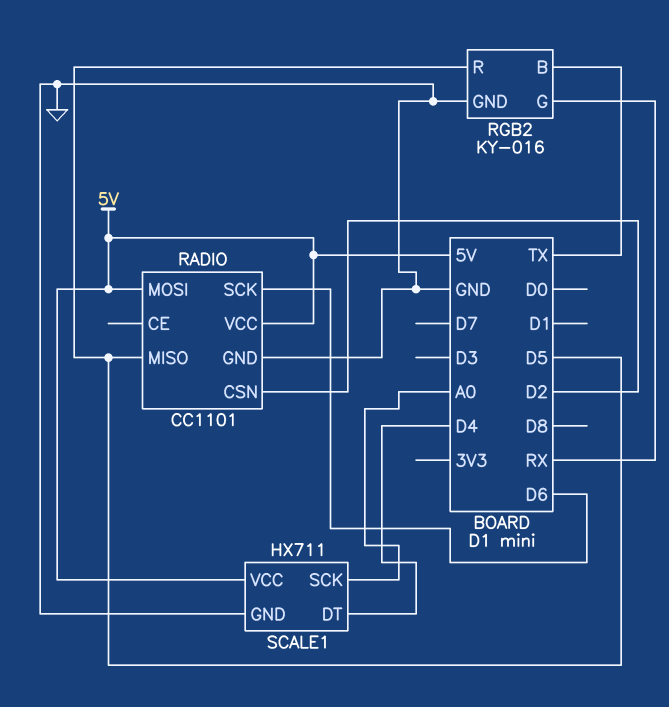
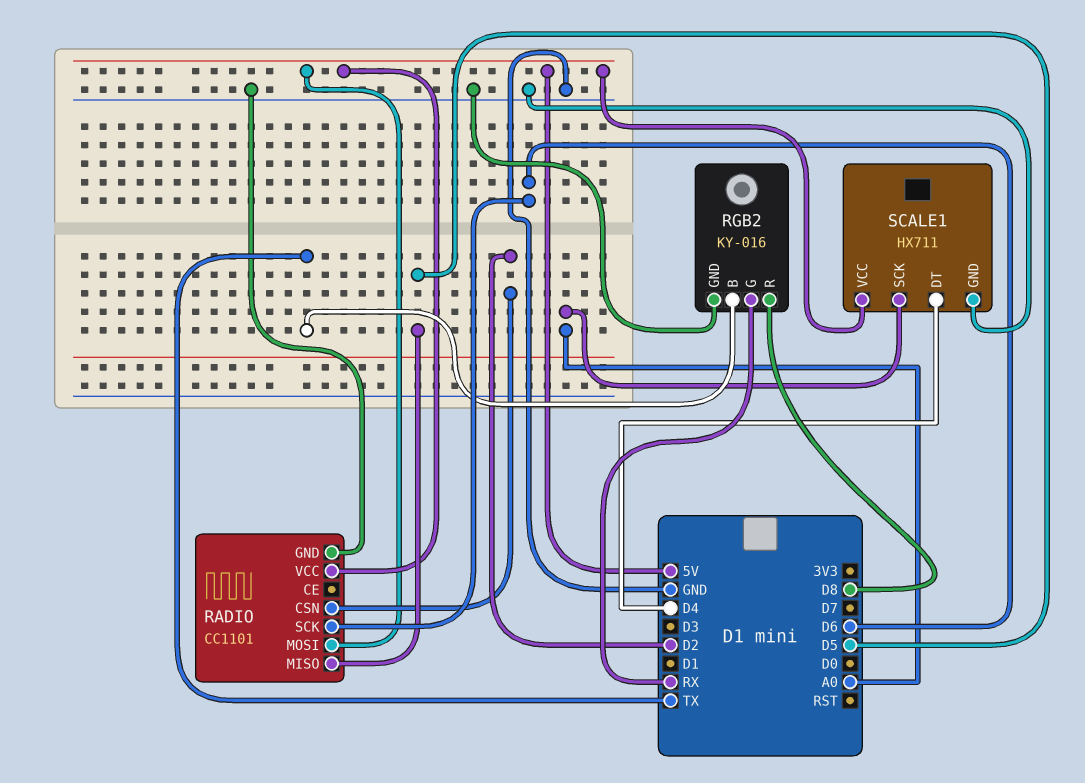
RGB2 pin R: D5 -> D8

